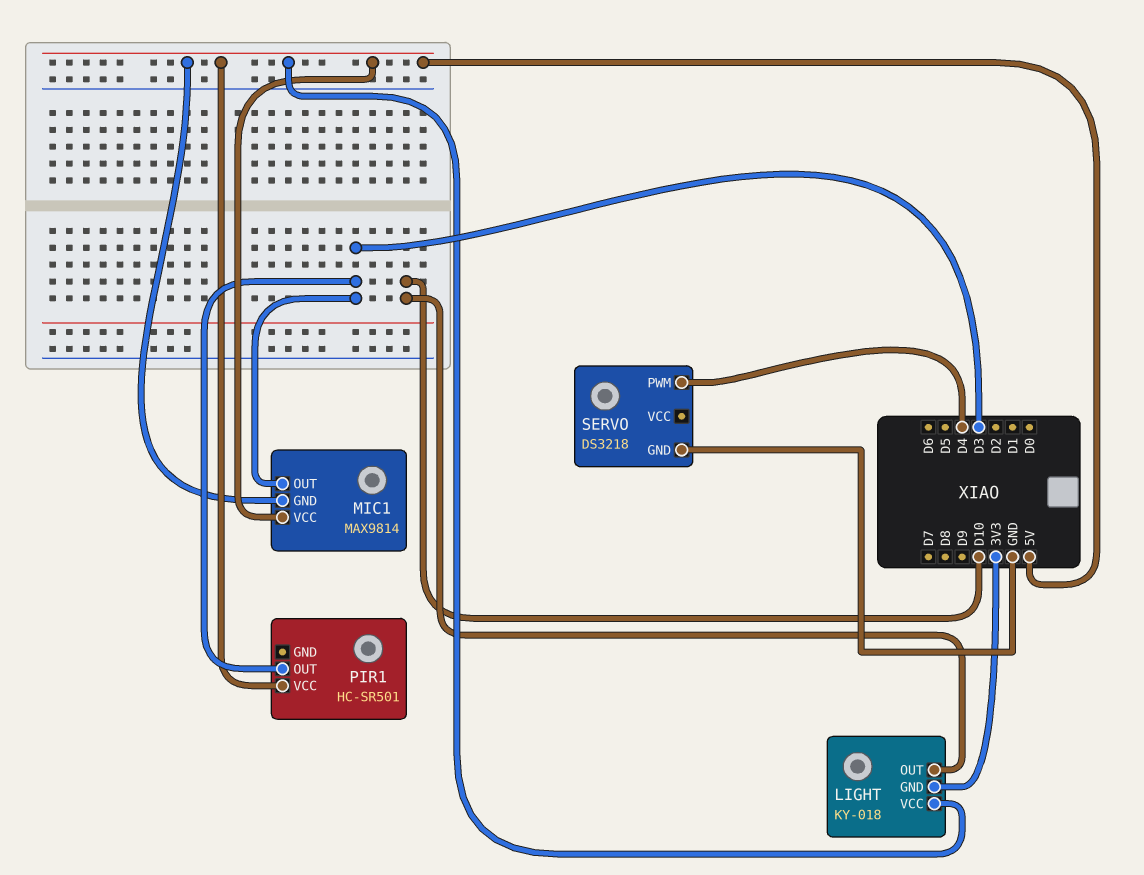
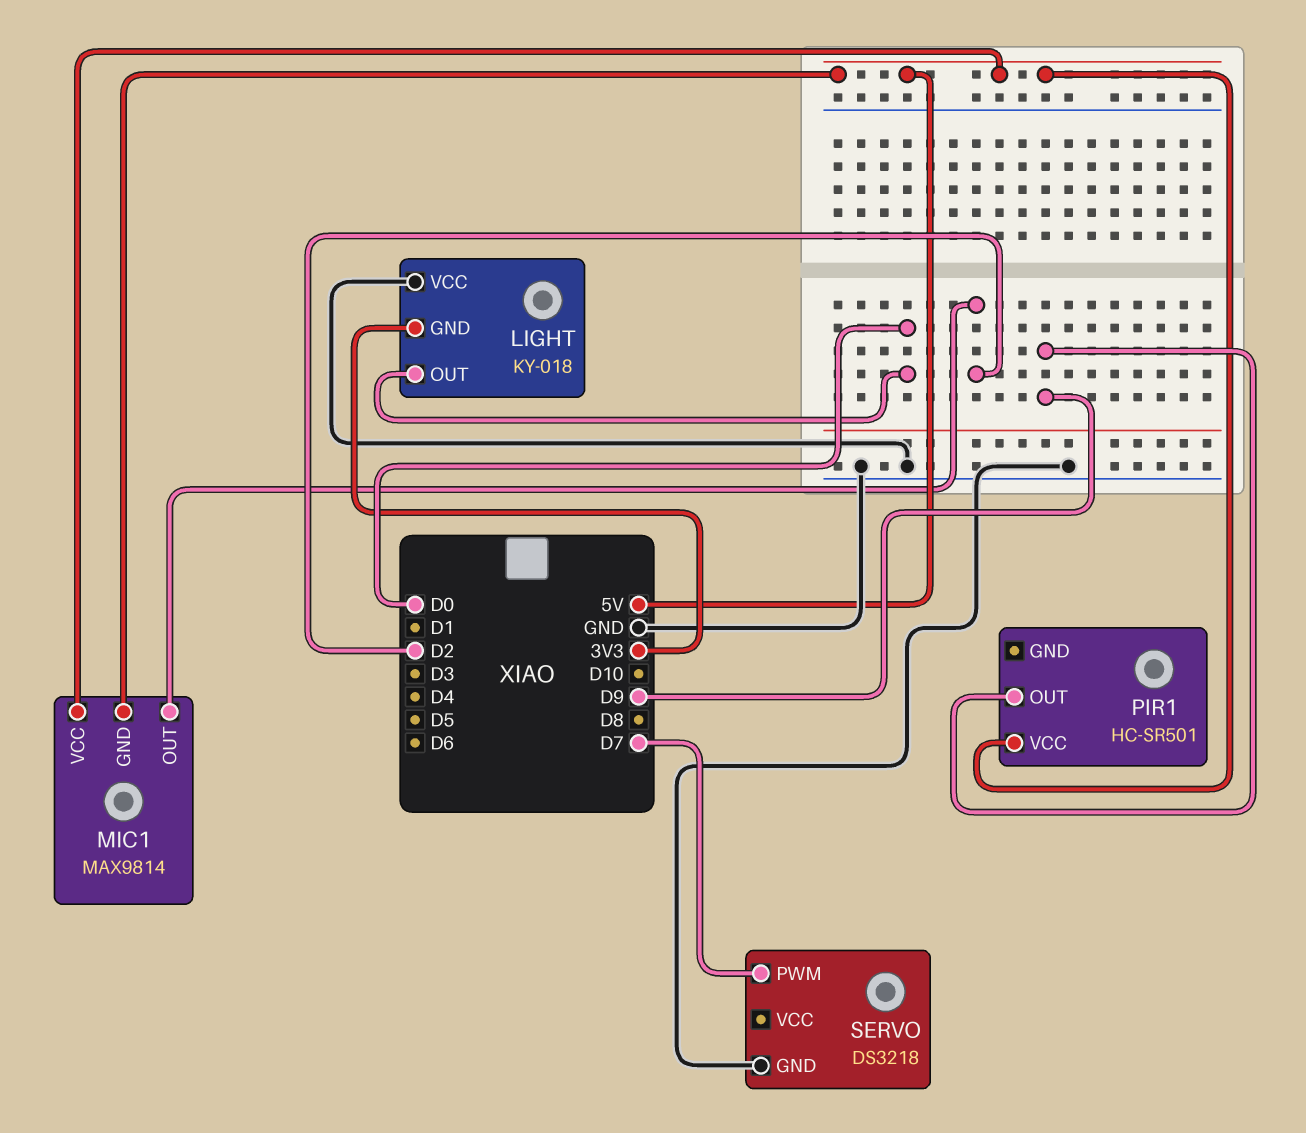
LIGHT pin OUT: D10 -> D0
LIGHT pin VCC: 5V -> GND
MIC1 pin OUT: D3 -> D2
PIR1 pin OUT: D3 -> D9
SERVO pin PWM: D4 -> D7

